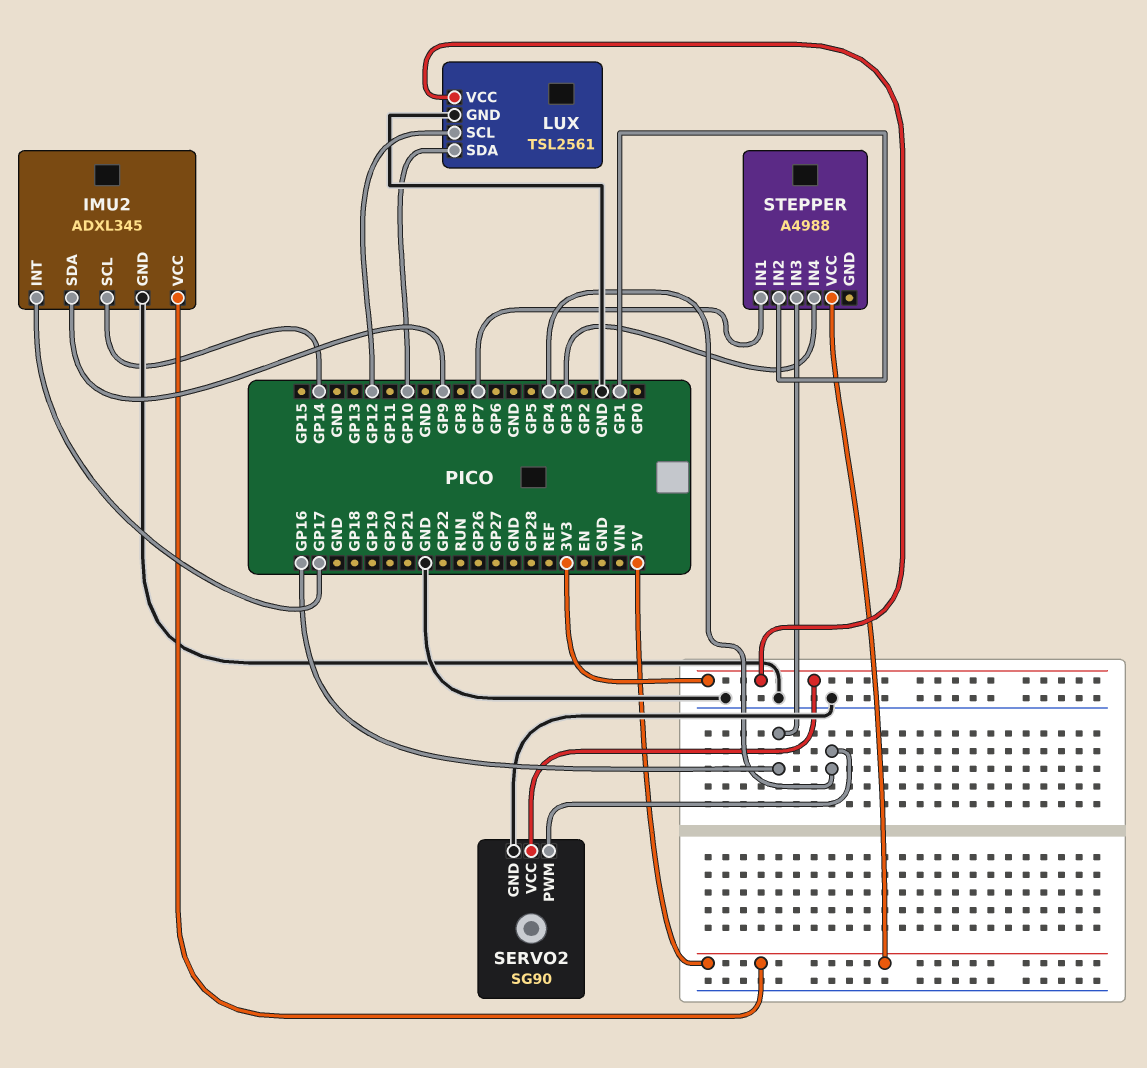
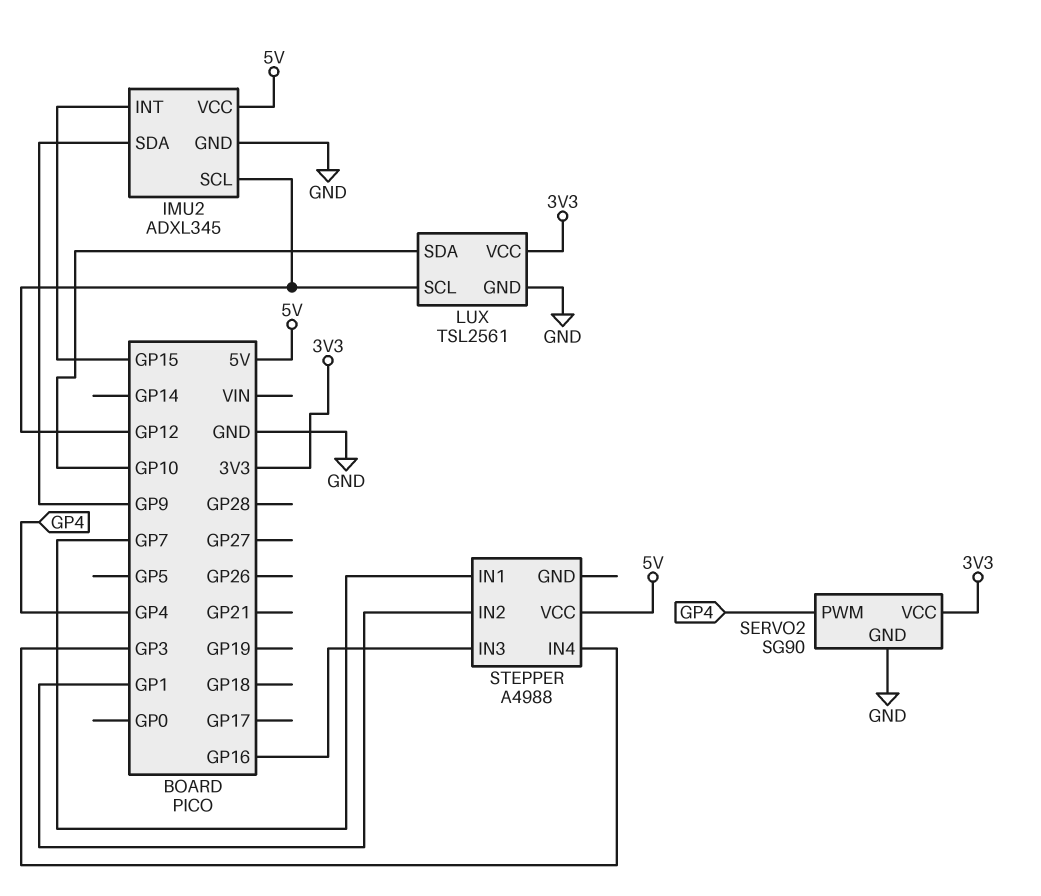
IMU2 pin INT: GP17 -> GP15
IMU2 pin SCL: GP14 -> GP12

